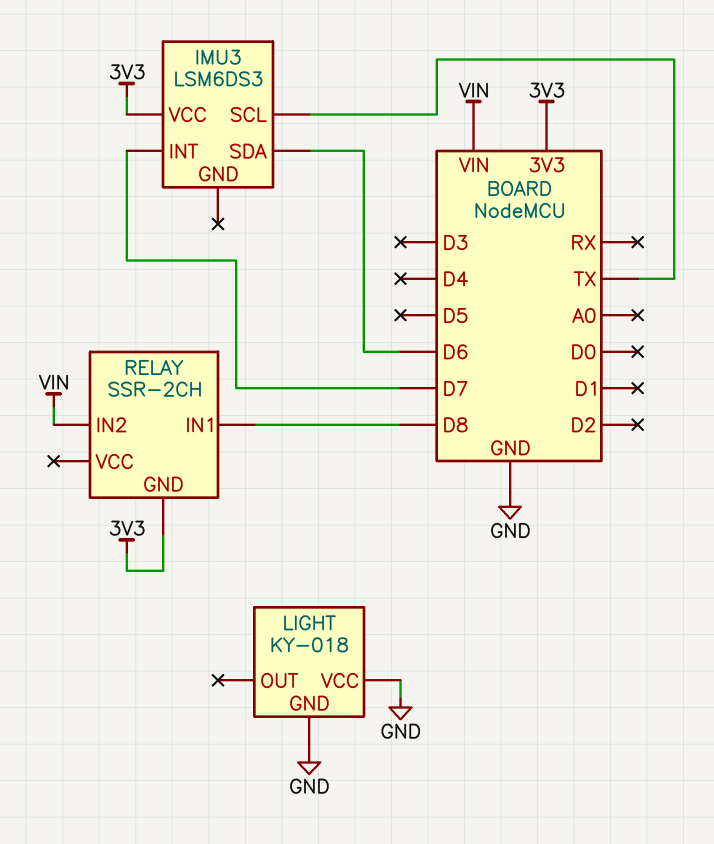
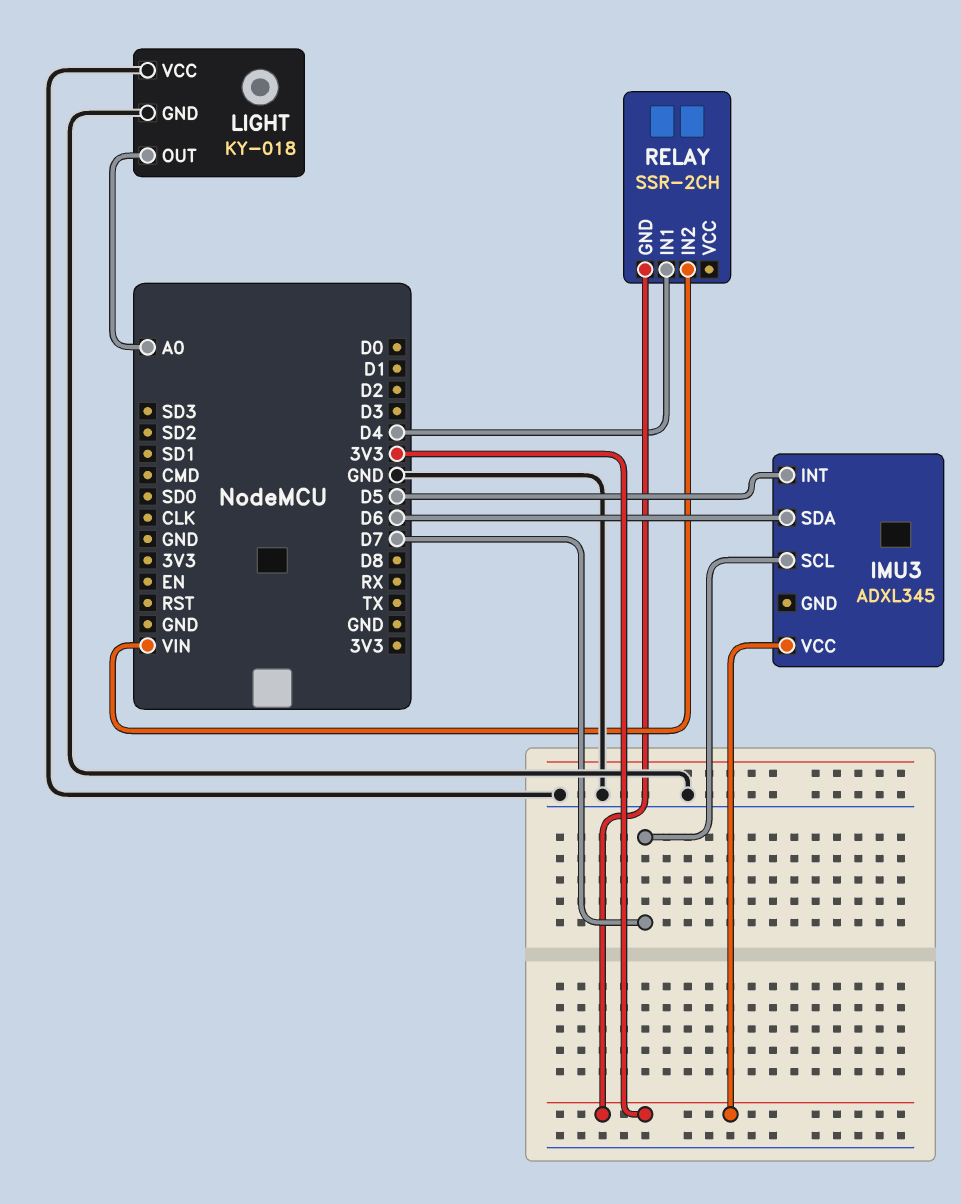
IMU3: LSM6DS3 -> ADXL345
IMU3 pin INT: D7 -> D5
IMU3 pin SCL: TX -> D7
LIGHT pin OUT: none -> A0
RELAY pin IN1: D8 -> D4

